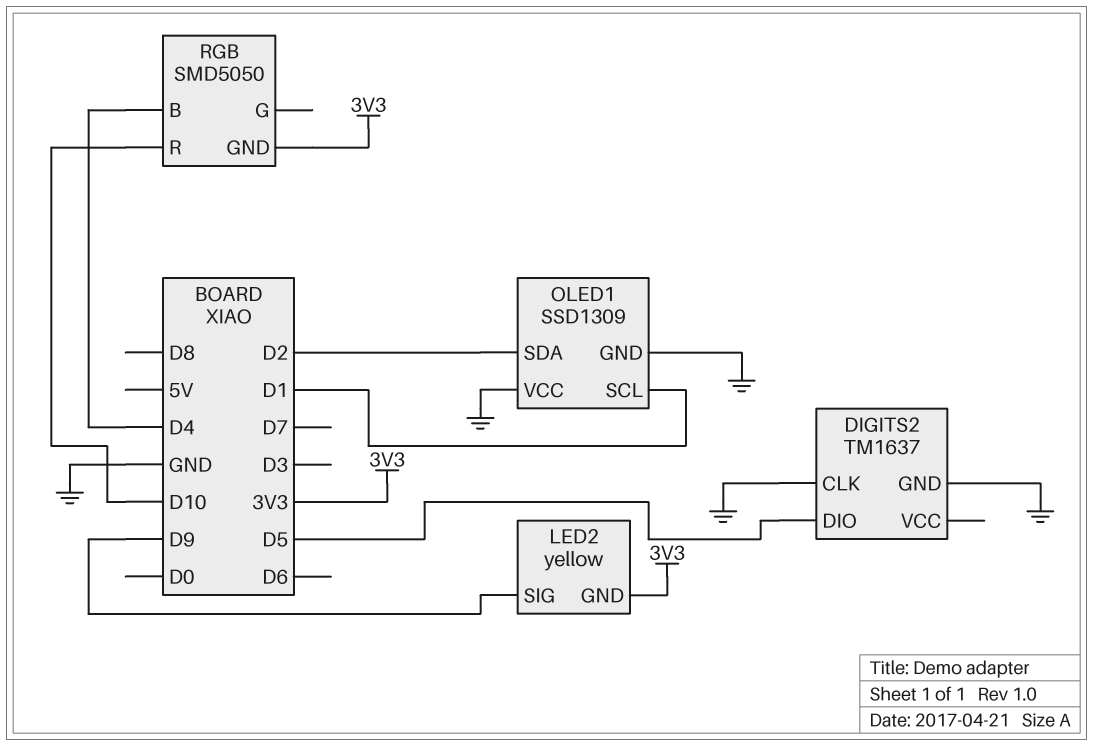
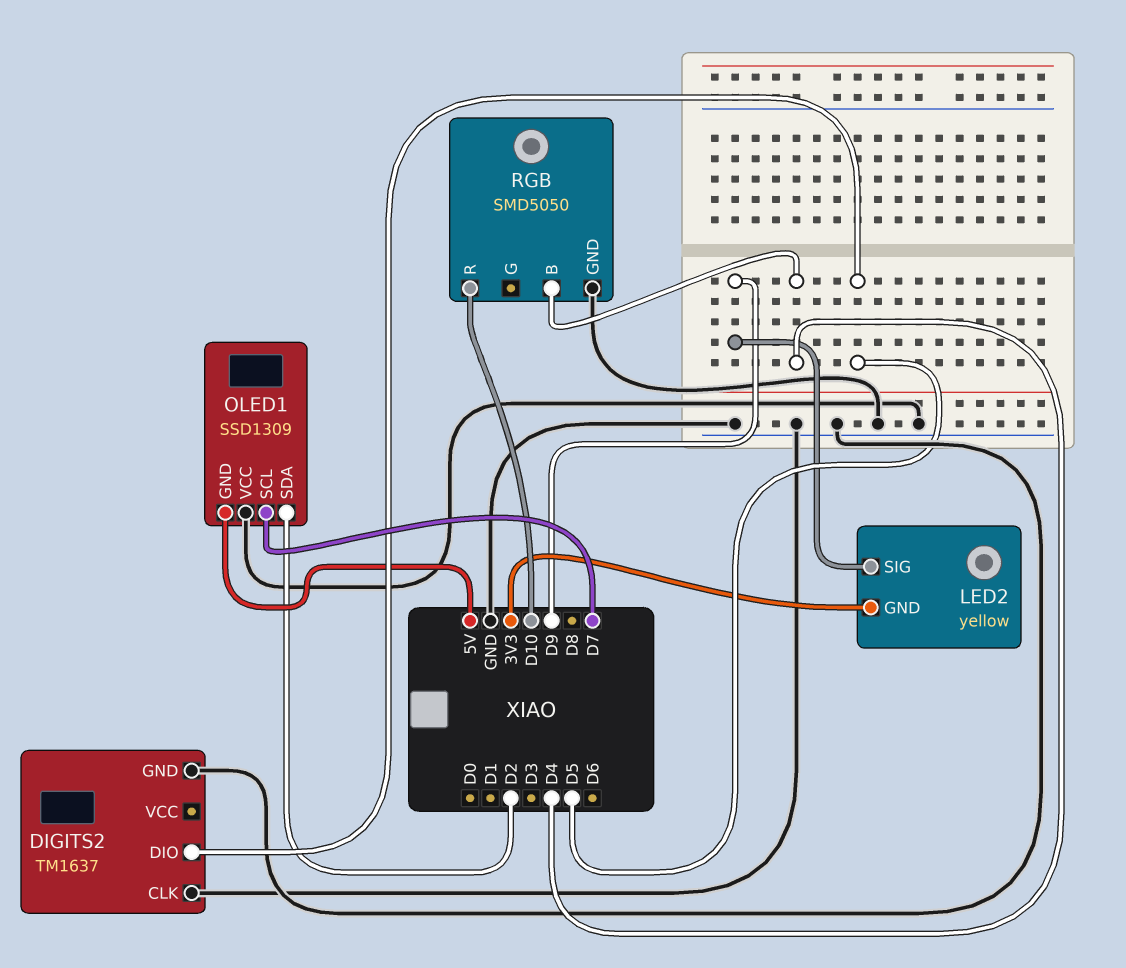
OLED1 pin GND: GND -> 5V
OLED1 pin SCL: D1 -> D7
RGB pin GND: 3V3 -> GND

